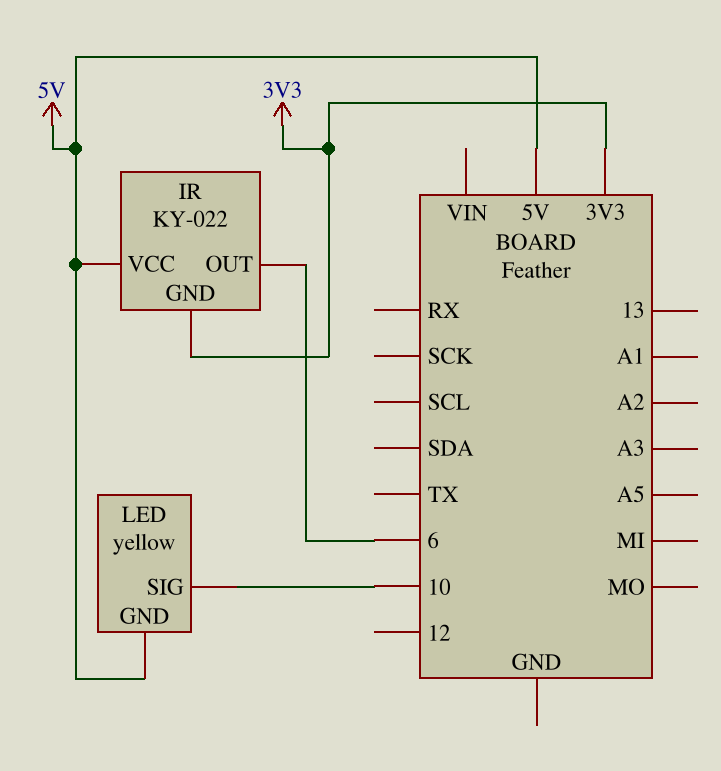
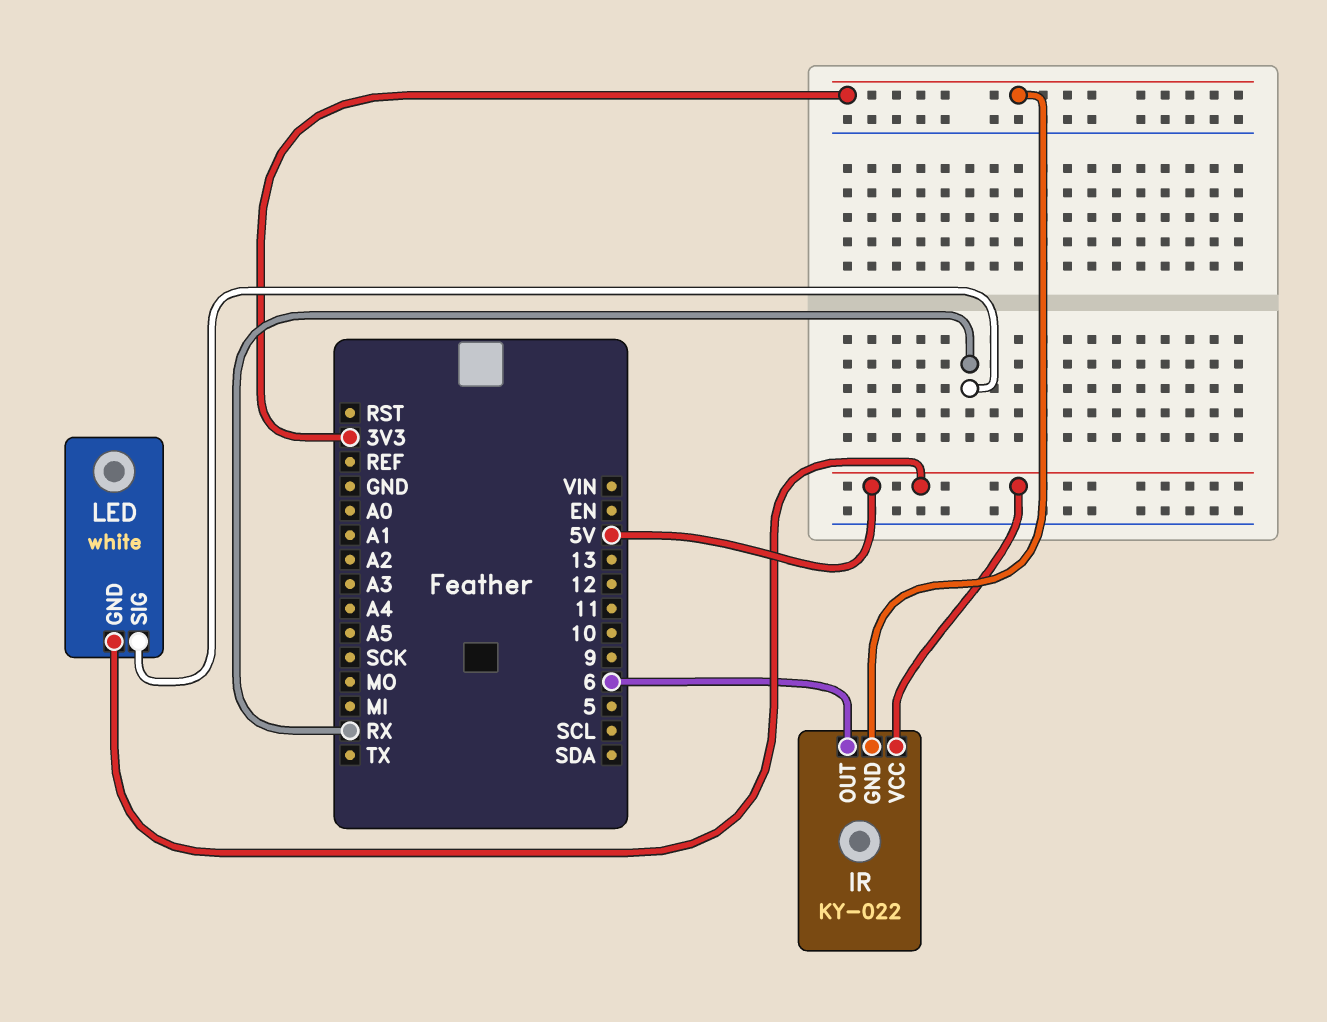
LED: yellow -> white
LED pin SIG: 10 -> RX

